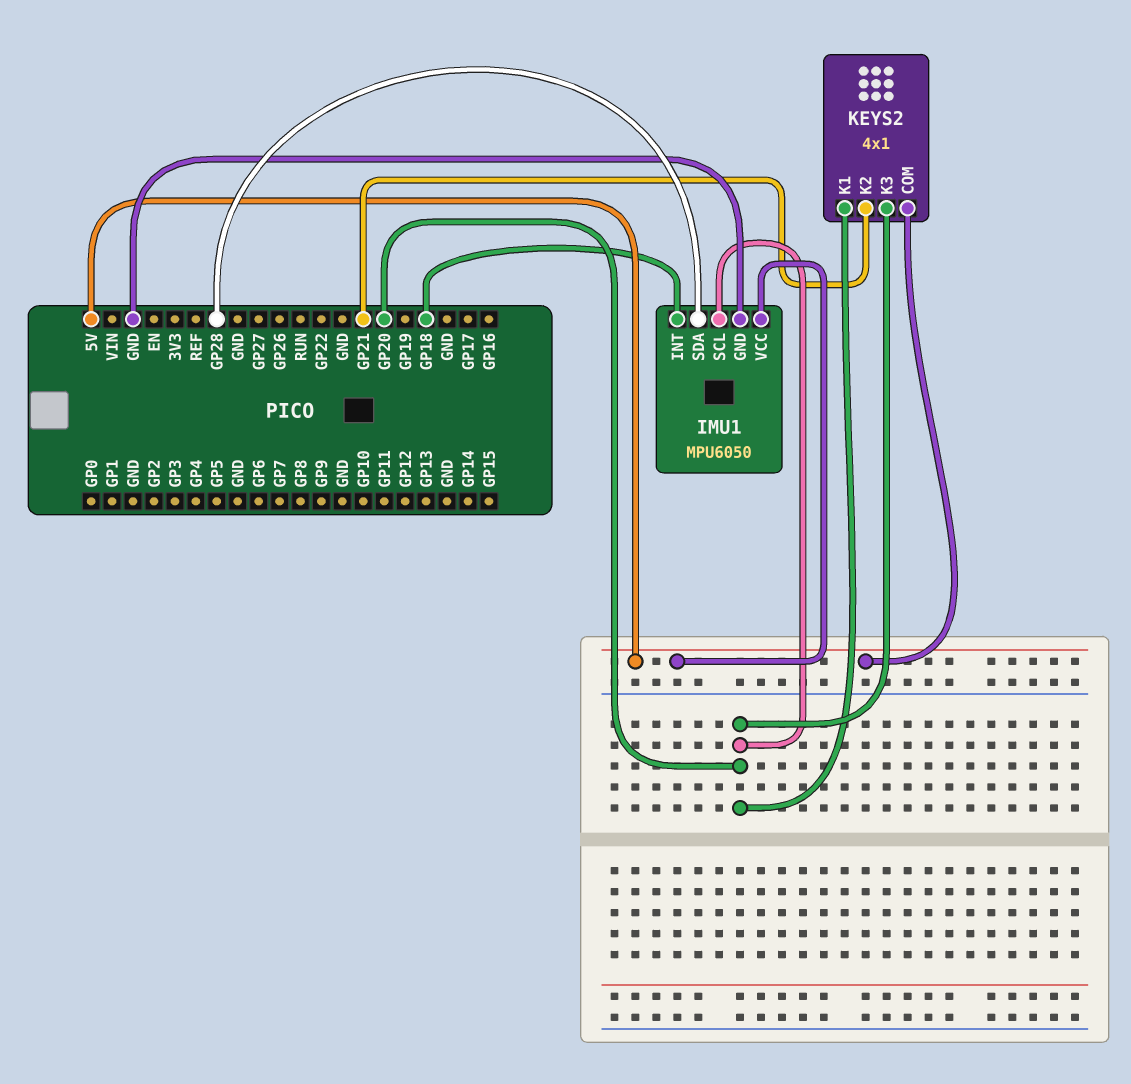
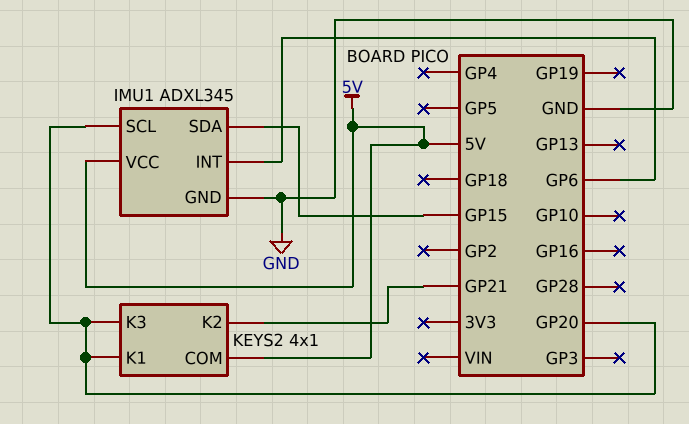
IMU1: MPU6050 -> ADXL345
IMU1 pin INT: GP18 -> GP6
IMU1 pin SDA: GP28 -> GP15

